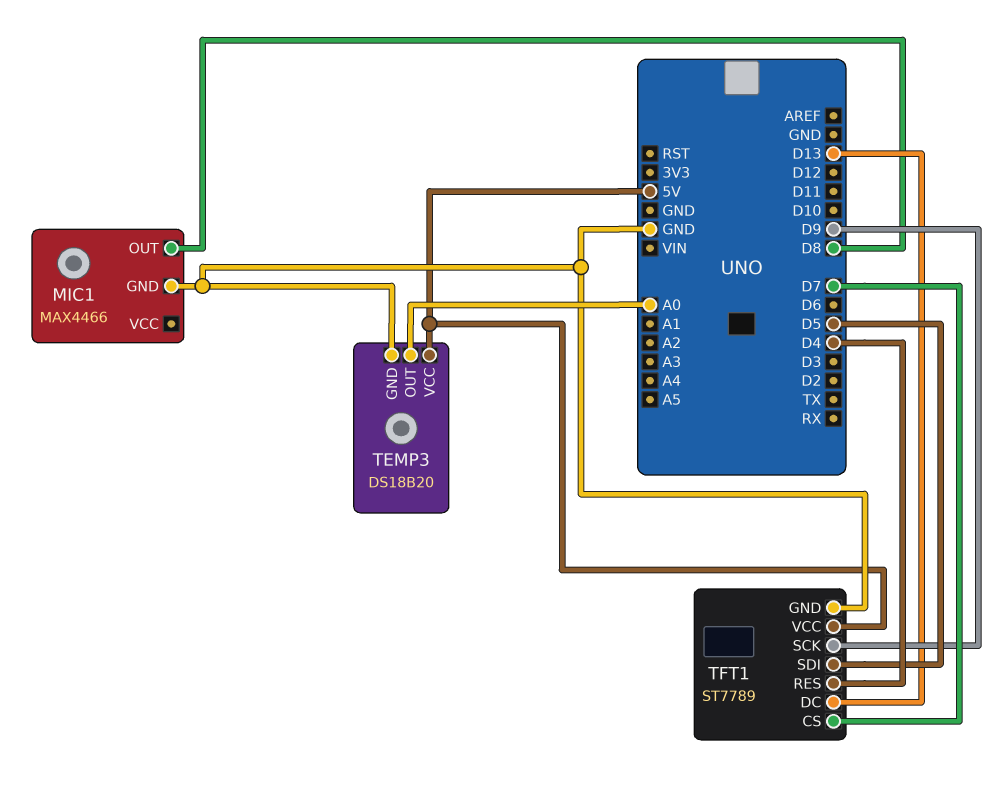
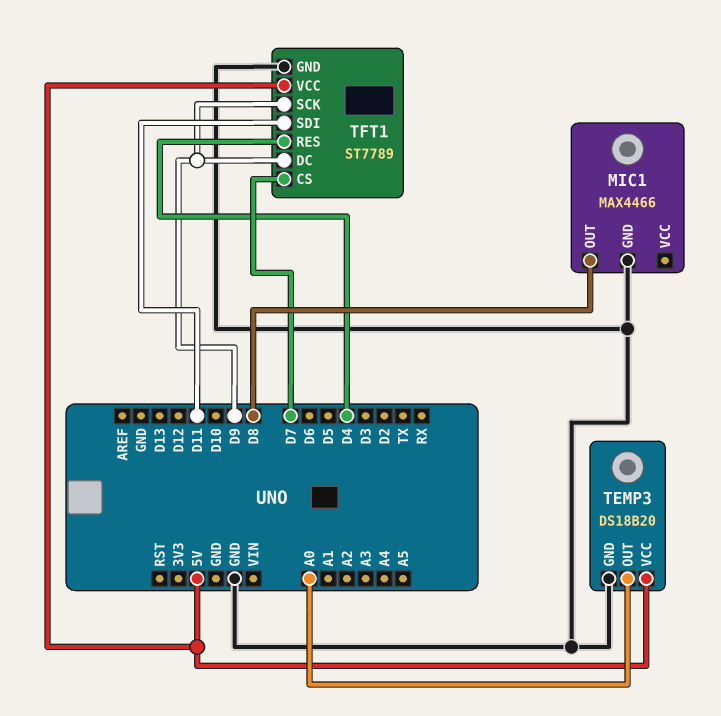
TFT1 pin DC: D13 -> D9
TFT1 pin SDI: D5 -> D11

